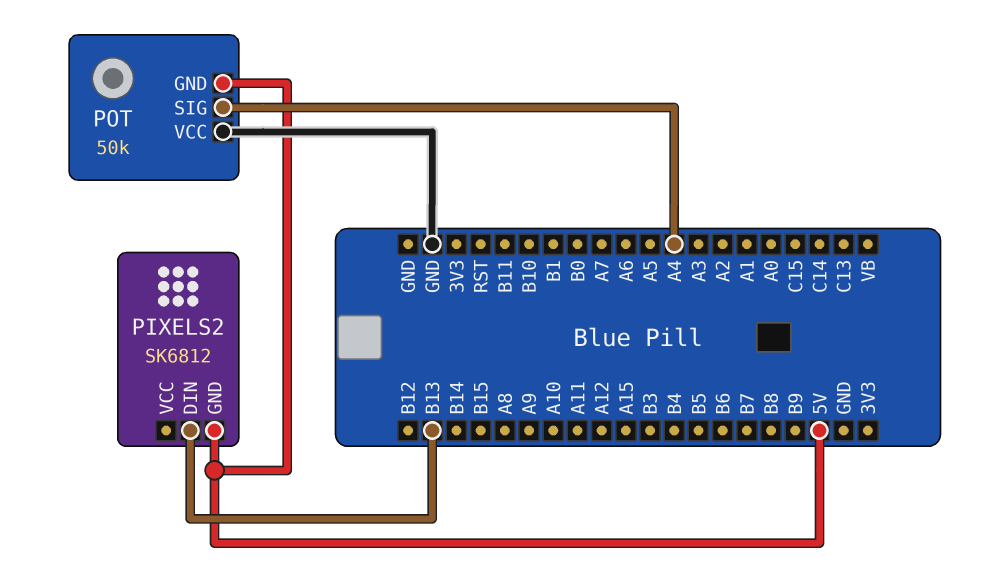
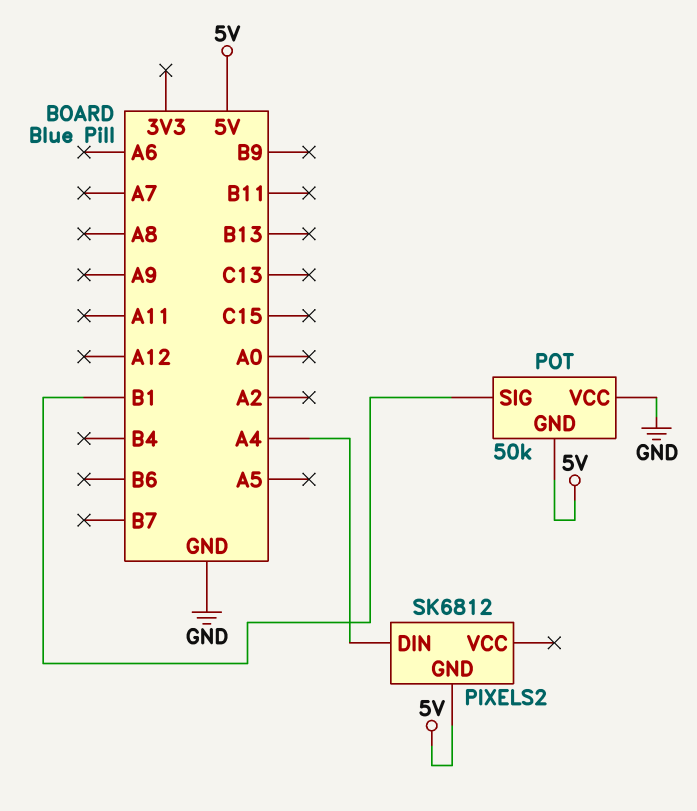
PIXELS2 pin DIN: B13 -> A4
POT pin SIG: A4 -> B1

